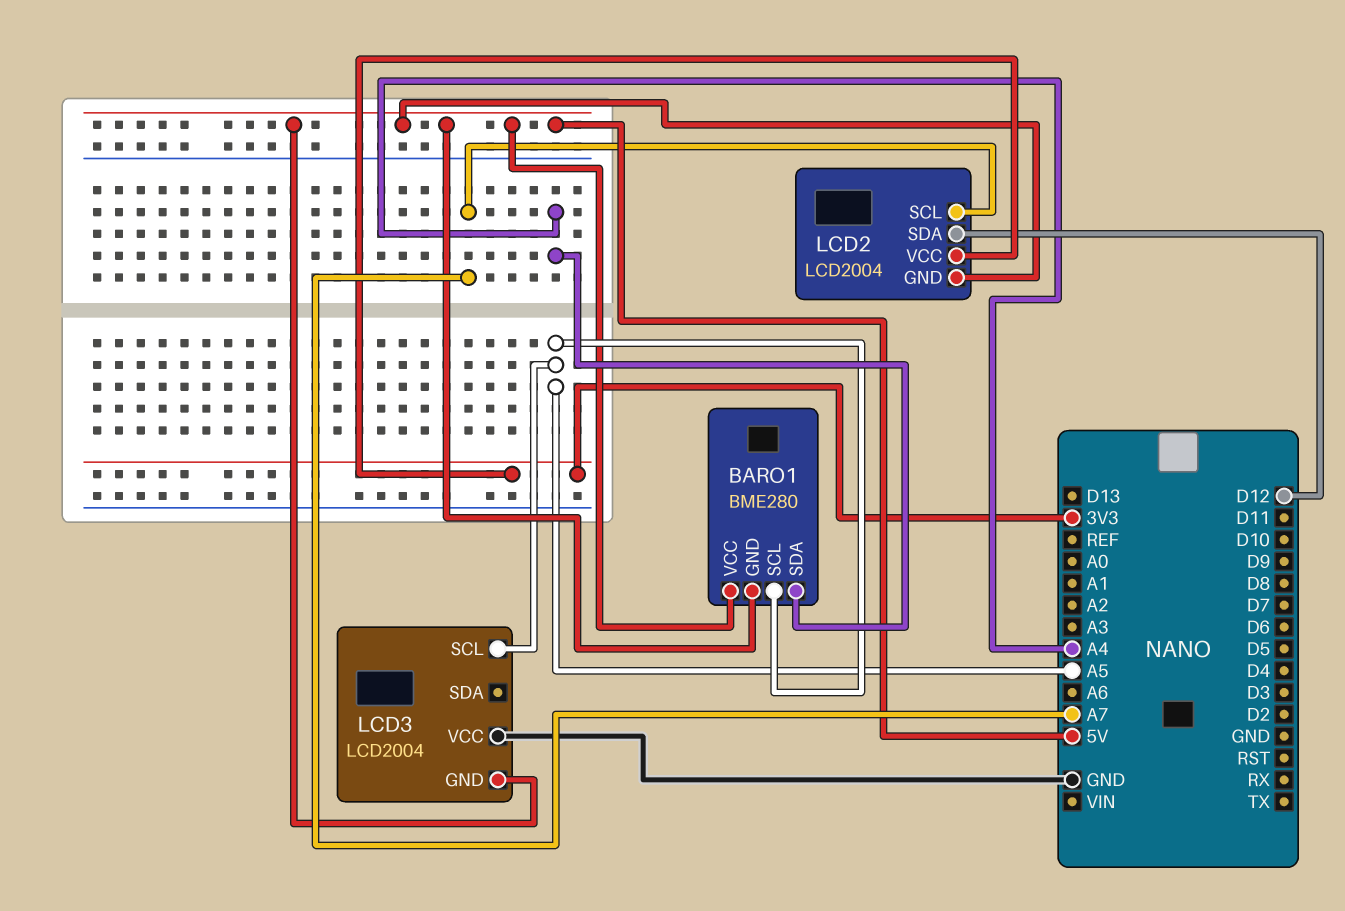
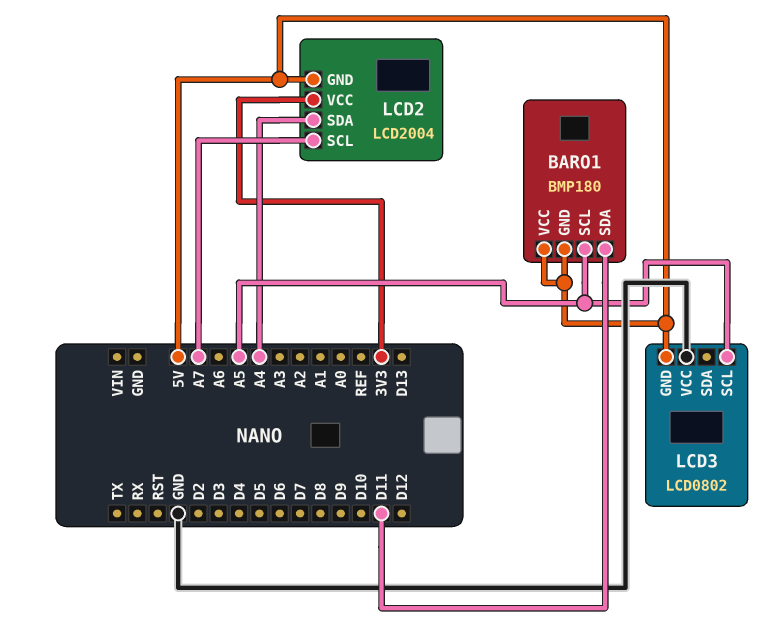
BARO1: BME280 -> BMP180
BARO1 pin SDA: A4 -> D11
LCD2 pin SDA: D12 -> A4
LCD3: LCD2004 -> LCD0802

